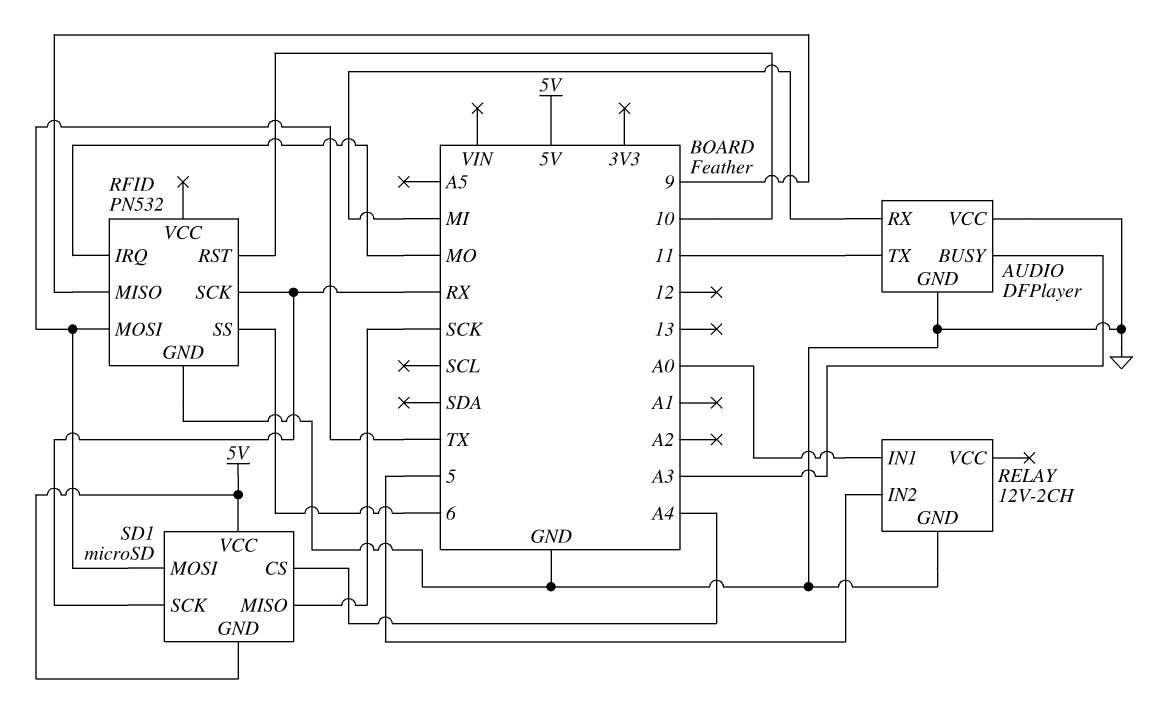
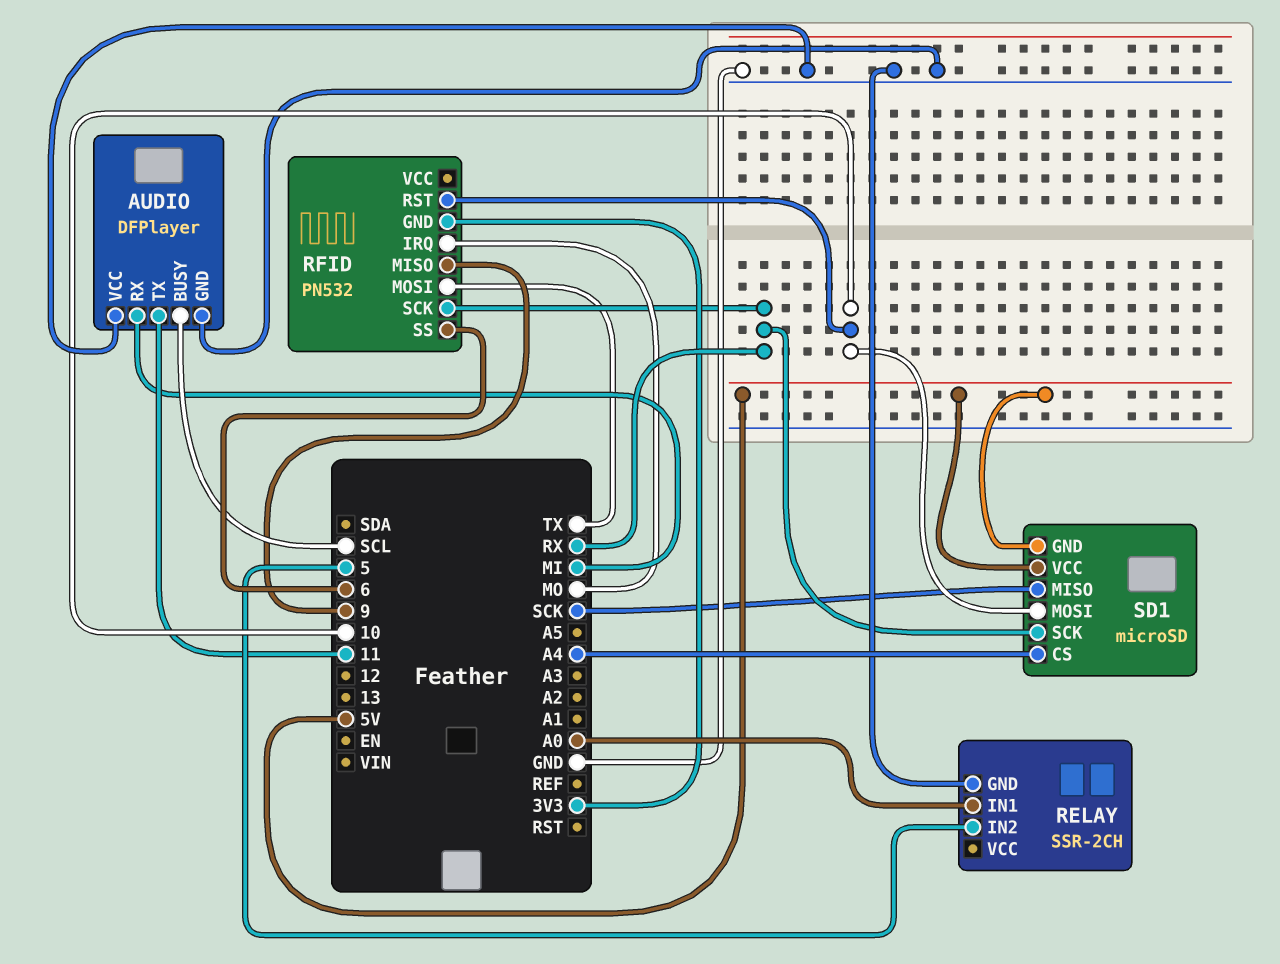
AUDIO pin BUSY: A3 -> SCL
RELAY: 12V-2CH -> SSR-2CH
RFID pin GND: GND -> 3V3
SD1 pin MOSI: TX -> 10

